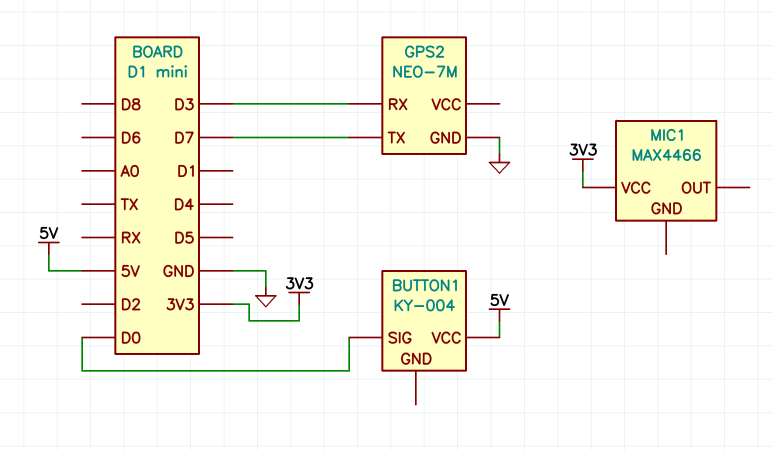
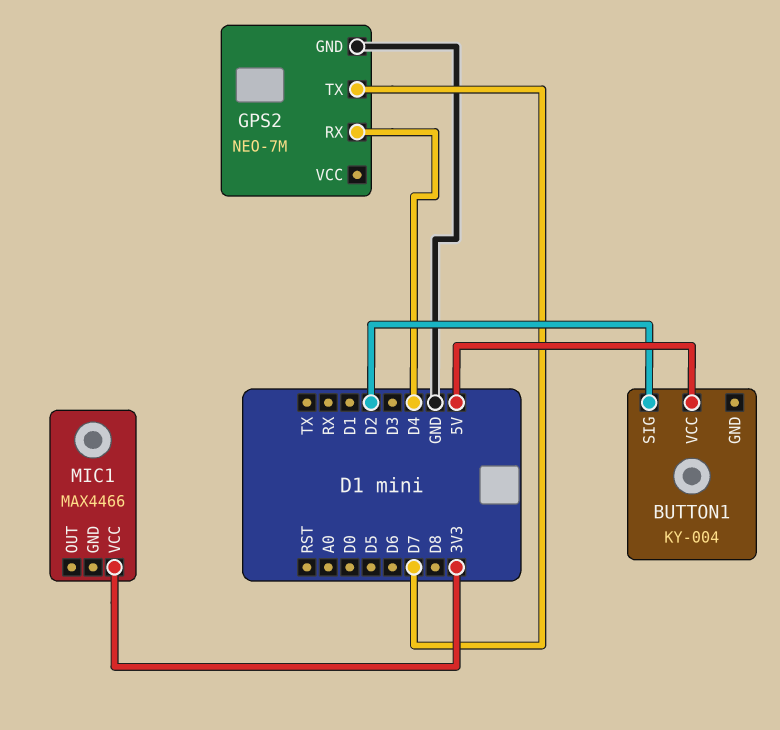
BUTTON1 pin SIG: D0 -> D2
GPS2 pin RX: D3 -> D4

